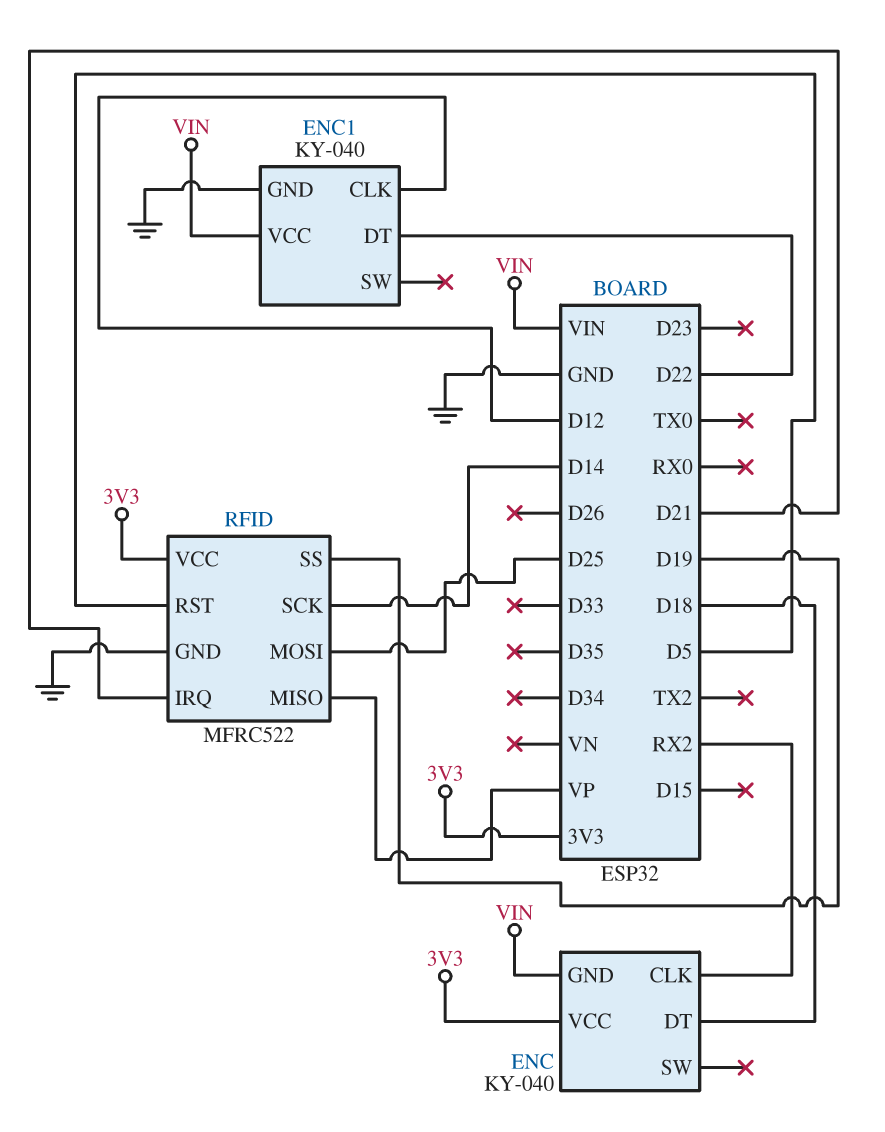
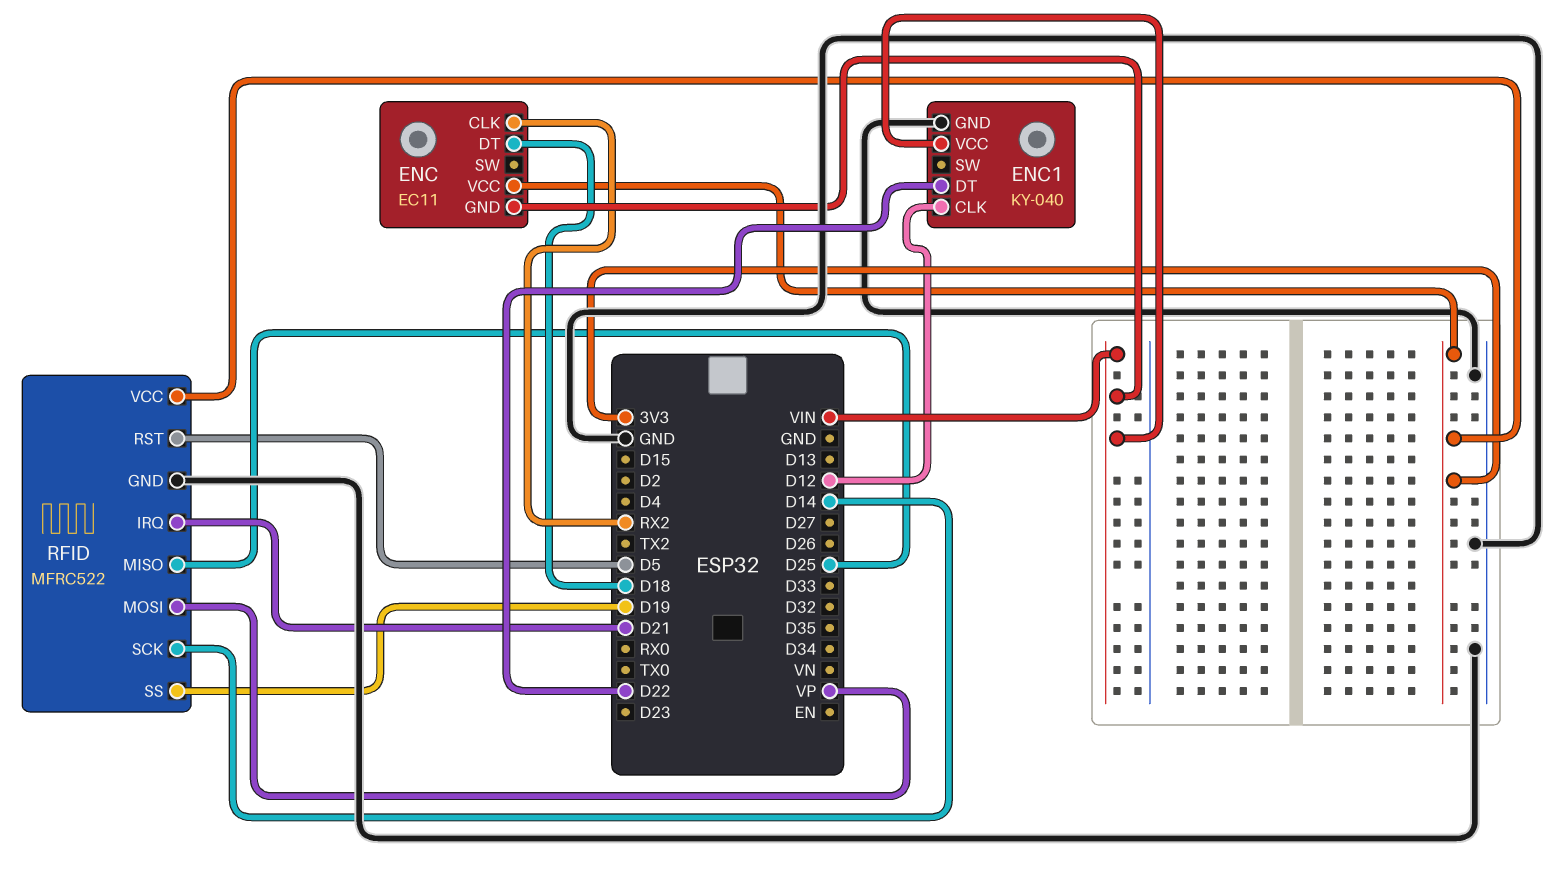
ENC: KY-040 -> EC11
RFID pin MISO: VP -> D25
RFID pin MOSI: D25 -> VP

